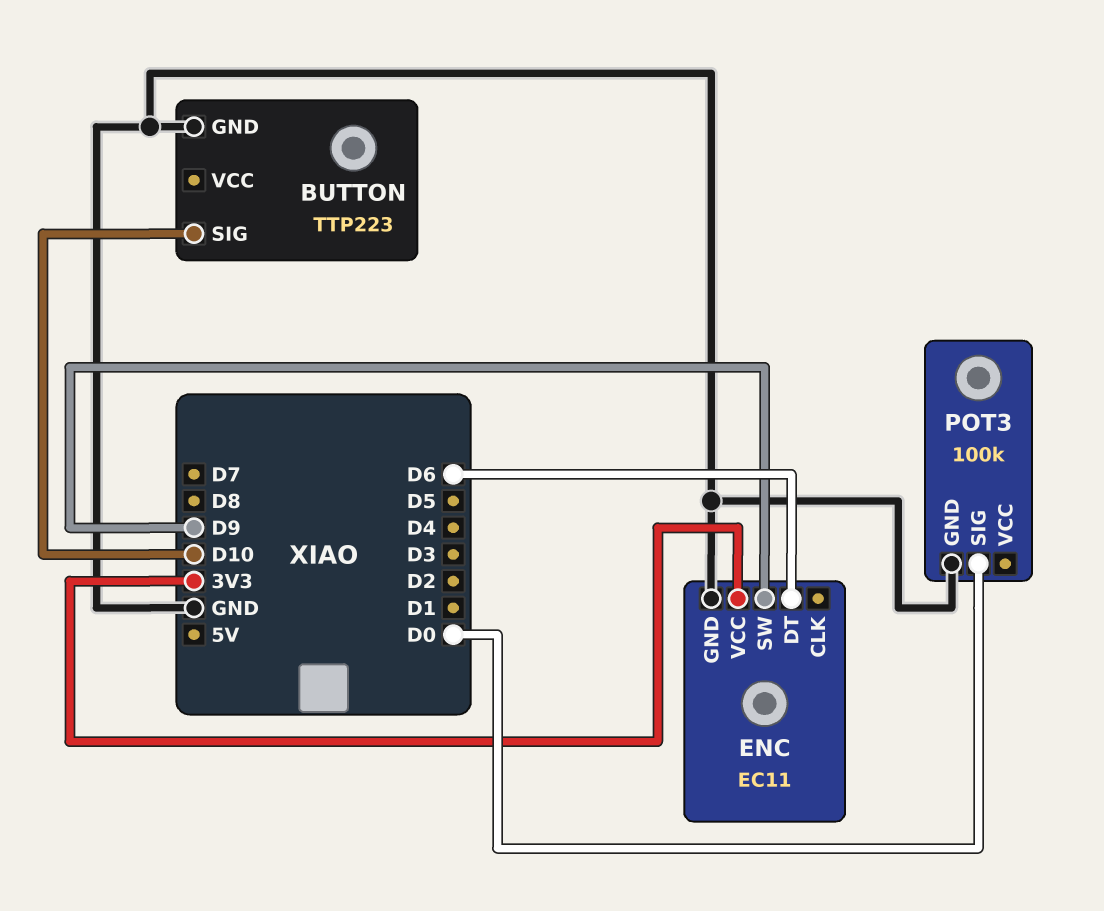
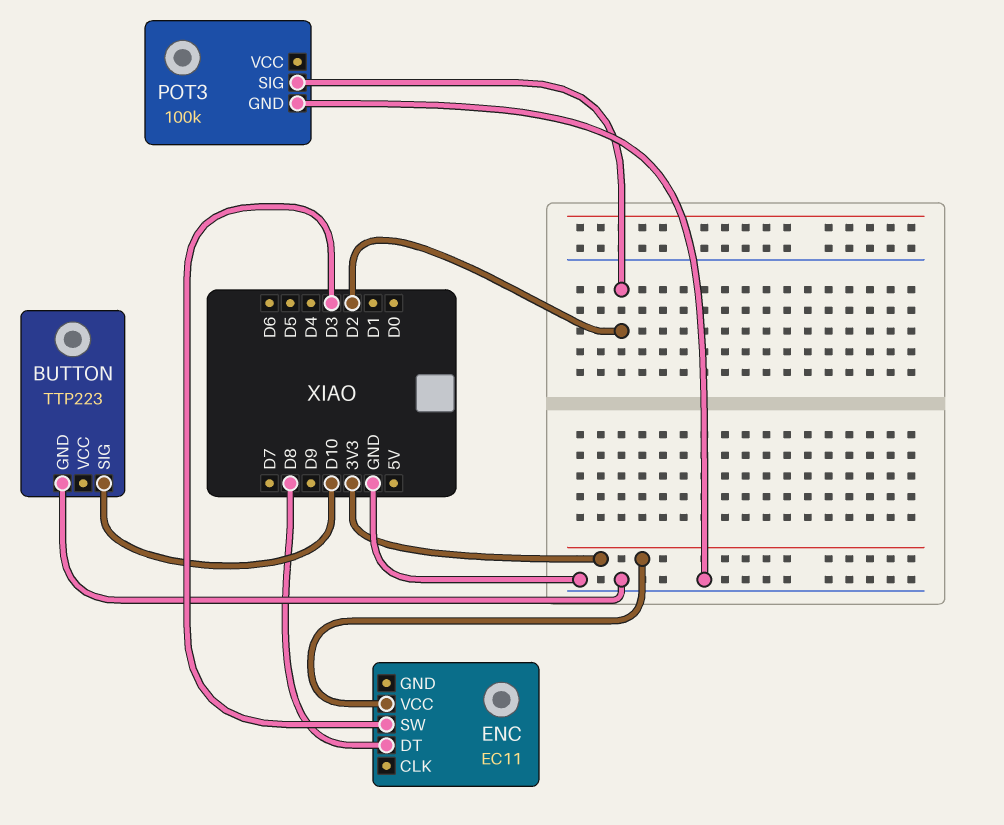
ENC pin DT: D6 -> D8
ENC pin GND: GND -> none
ENC pin SW: D9 -> D3
POT3 pin SIG: D0 -> D2

